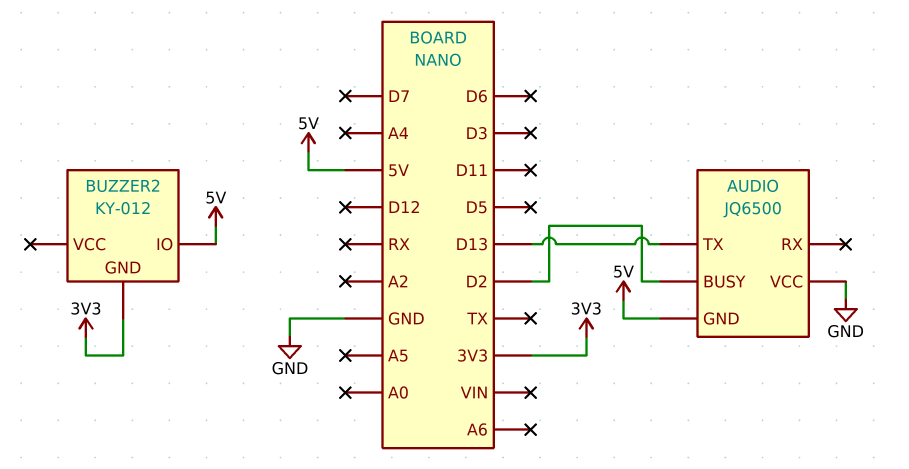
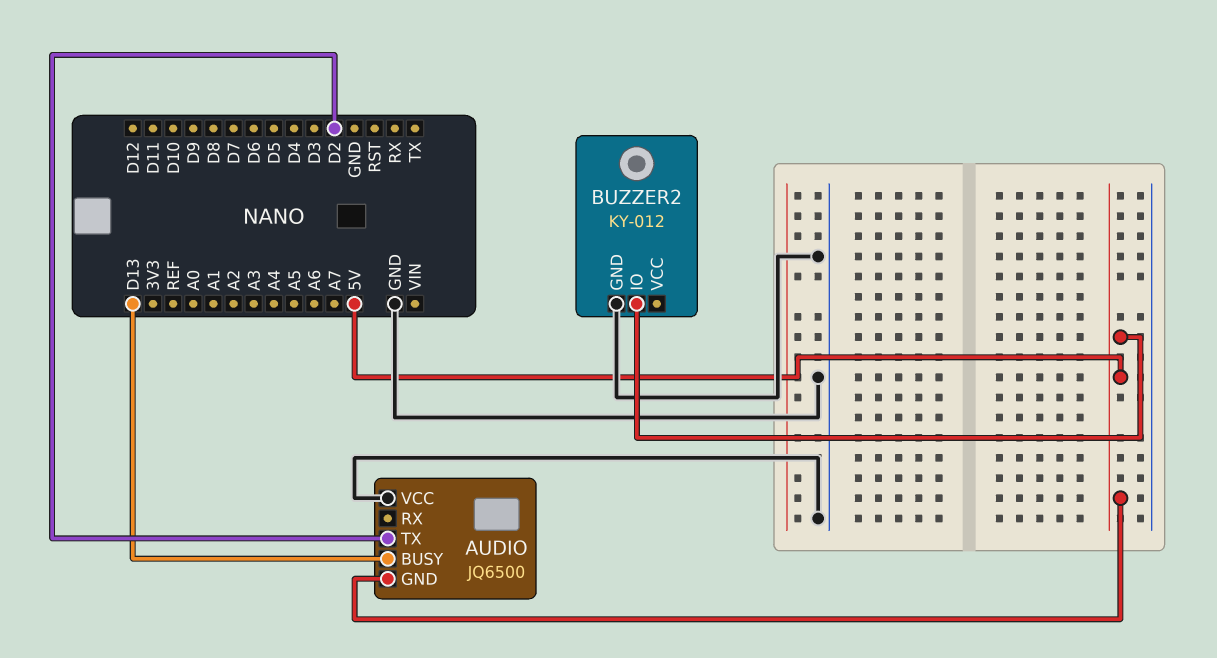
AUDIO pin BUSY: D2 -> D13
AUDIO pin TX: D13 -> D2
BUZZER2 pin GND: 3V3 -> GND

